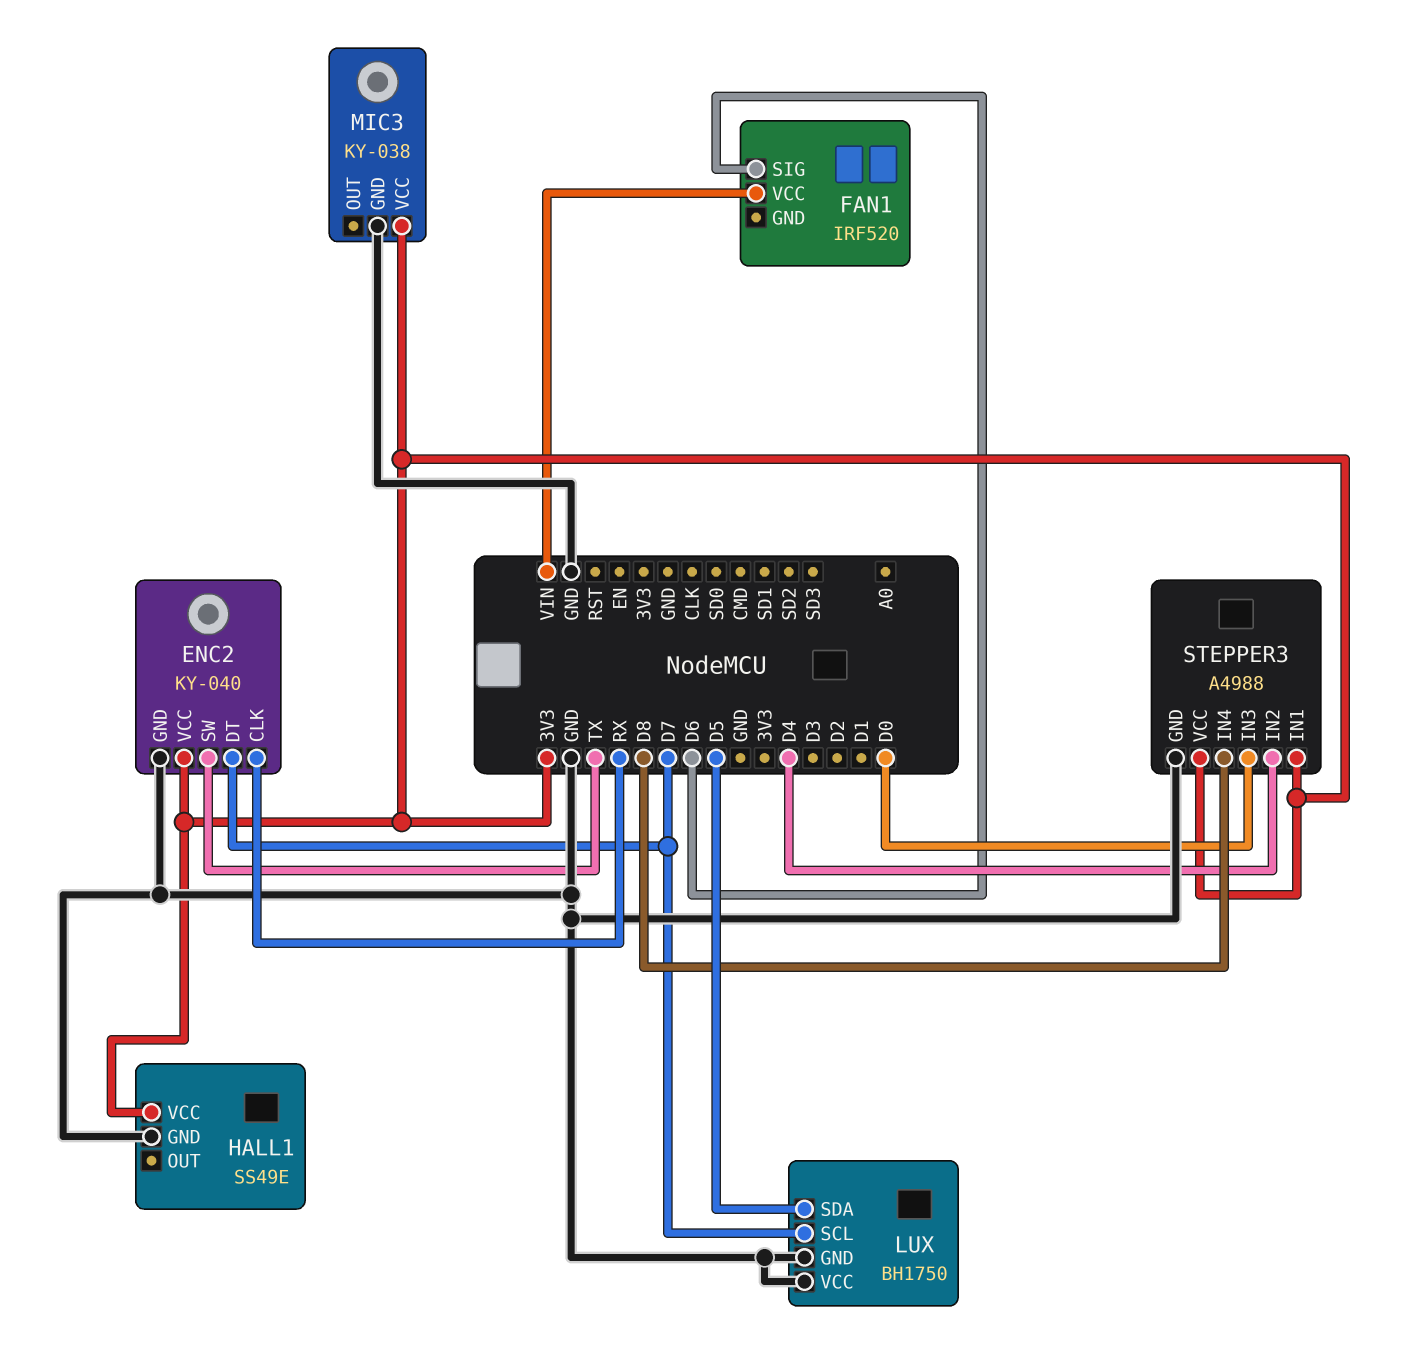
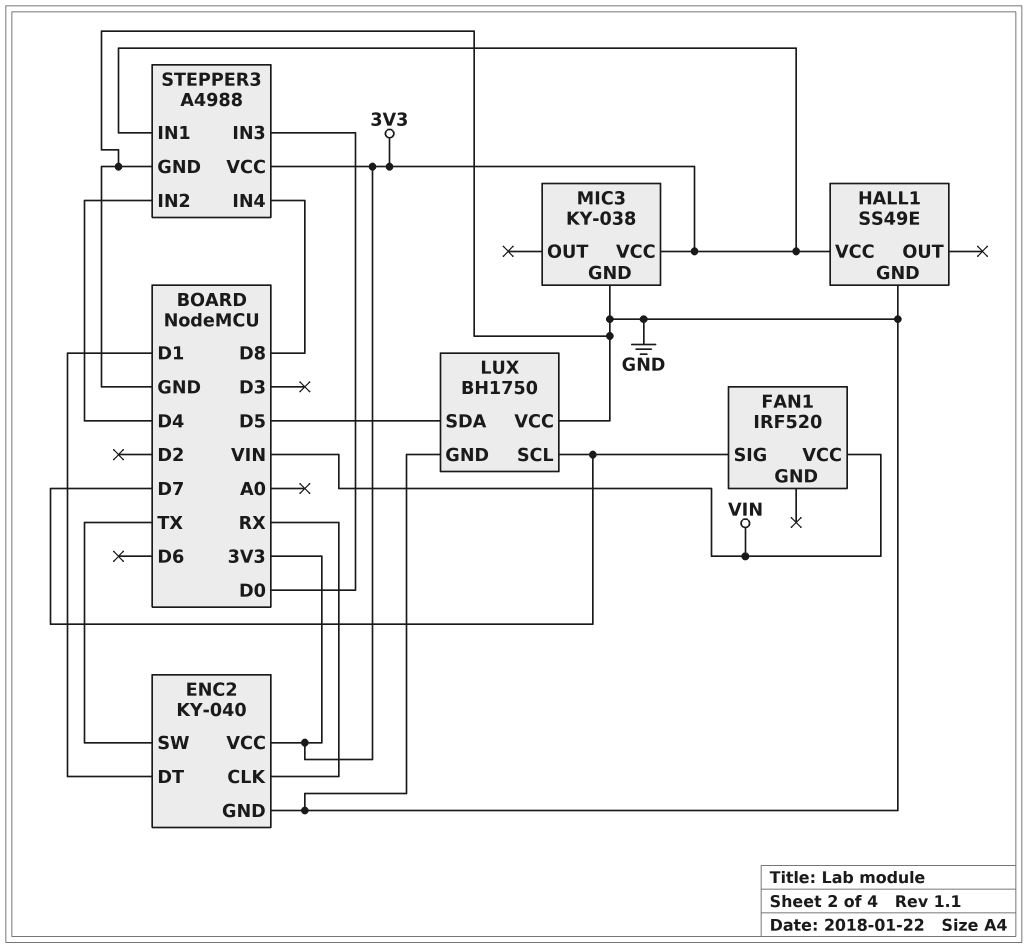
ENC2 pin DT: D7 -> D1
FAN1 pin SIG: D6 -> D7

